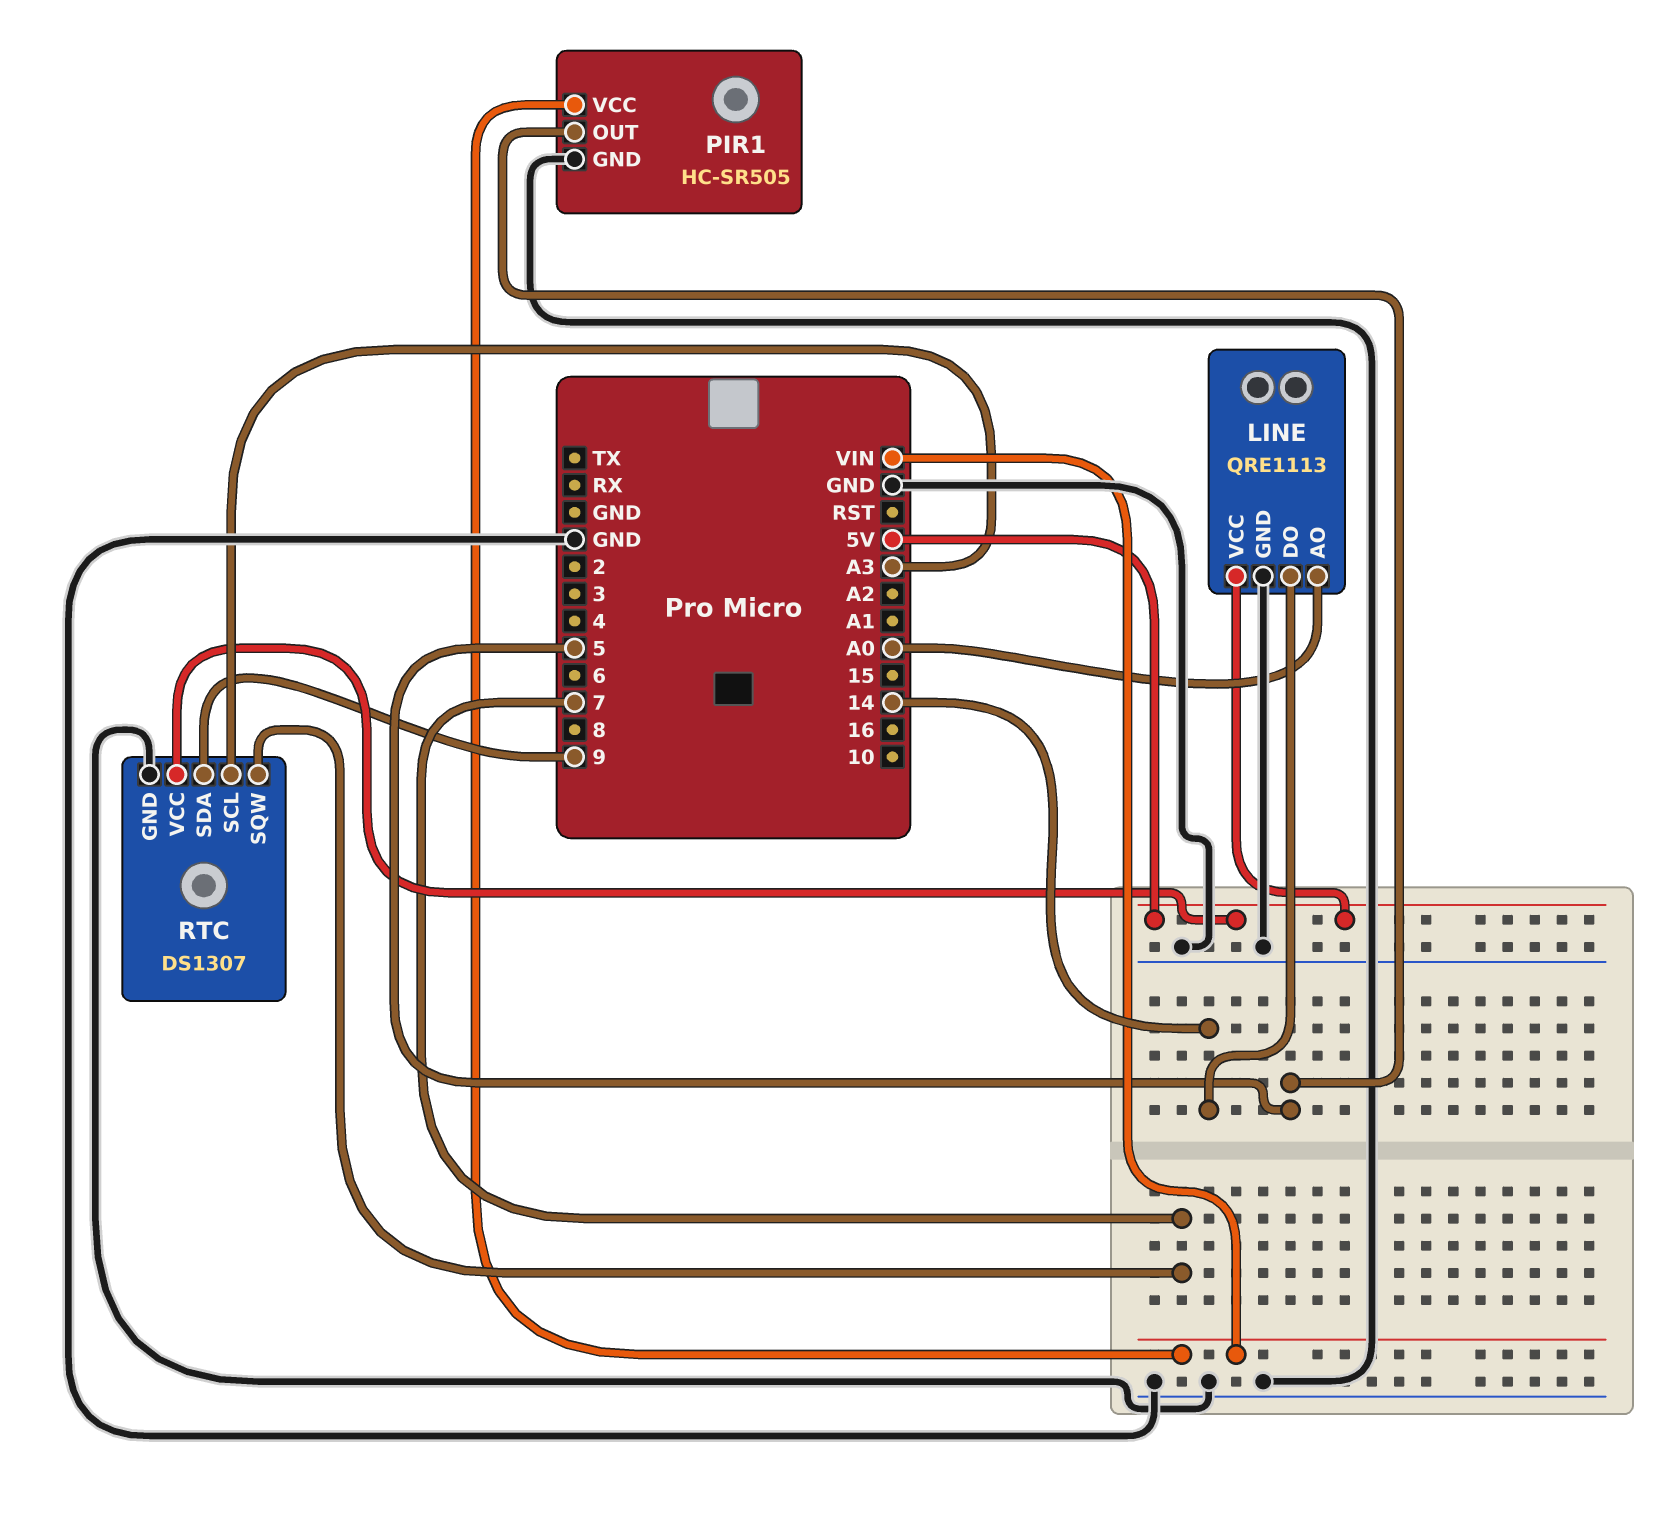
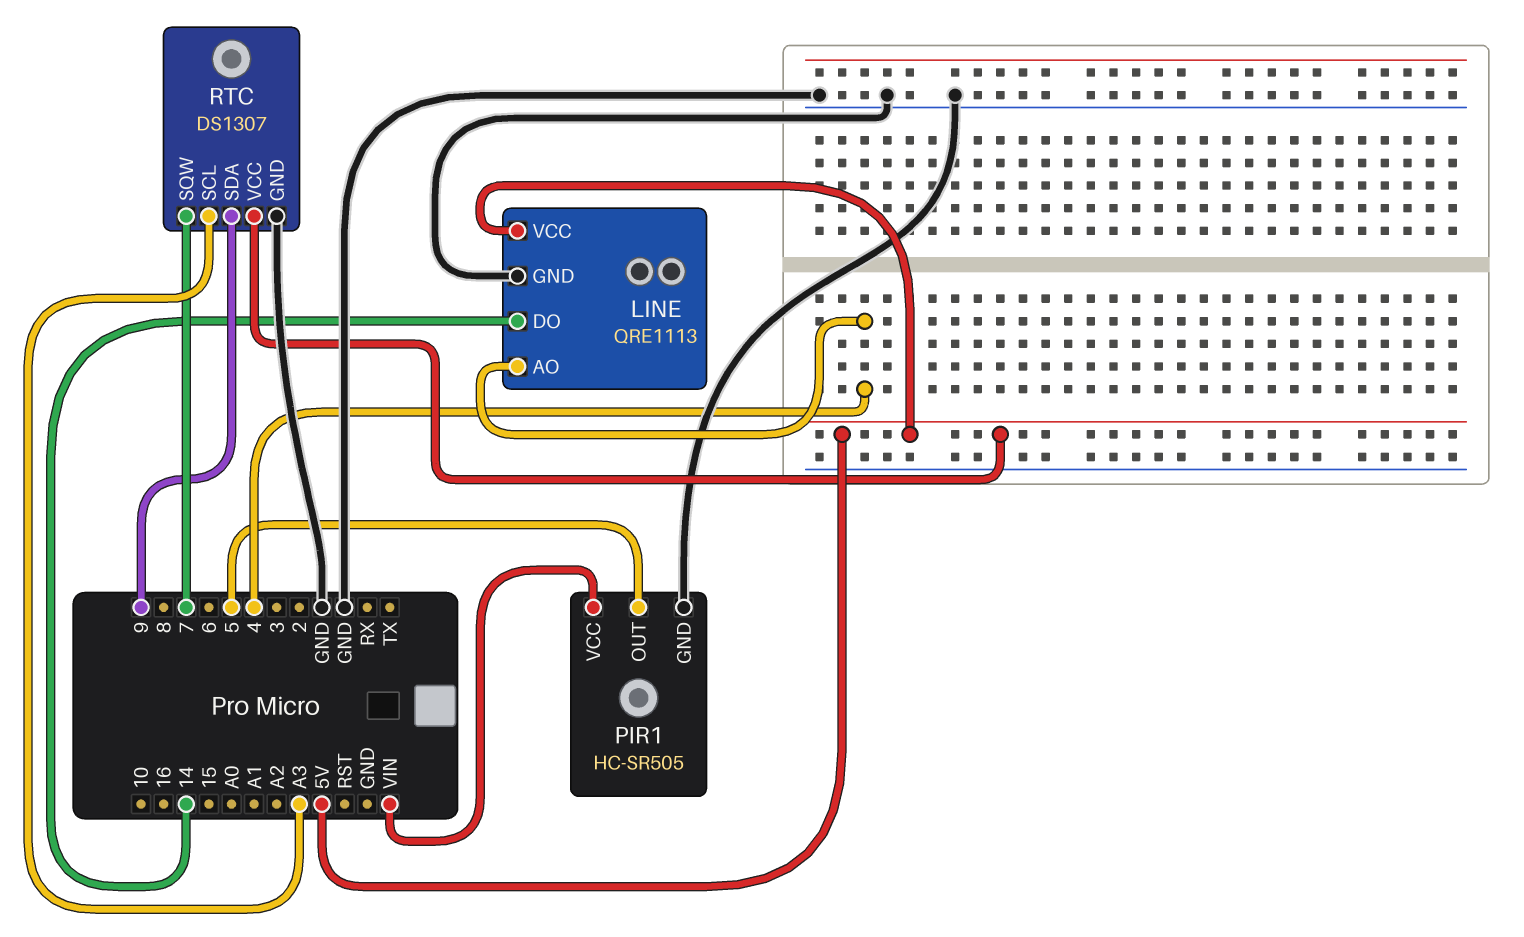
LINE pin AO: A0 -> 4

